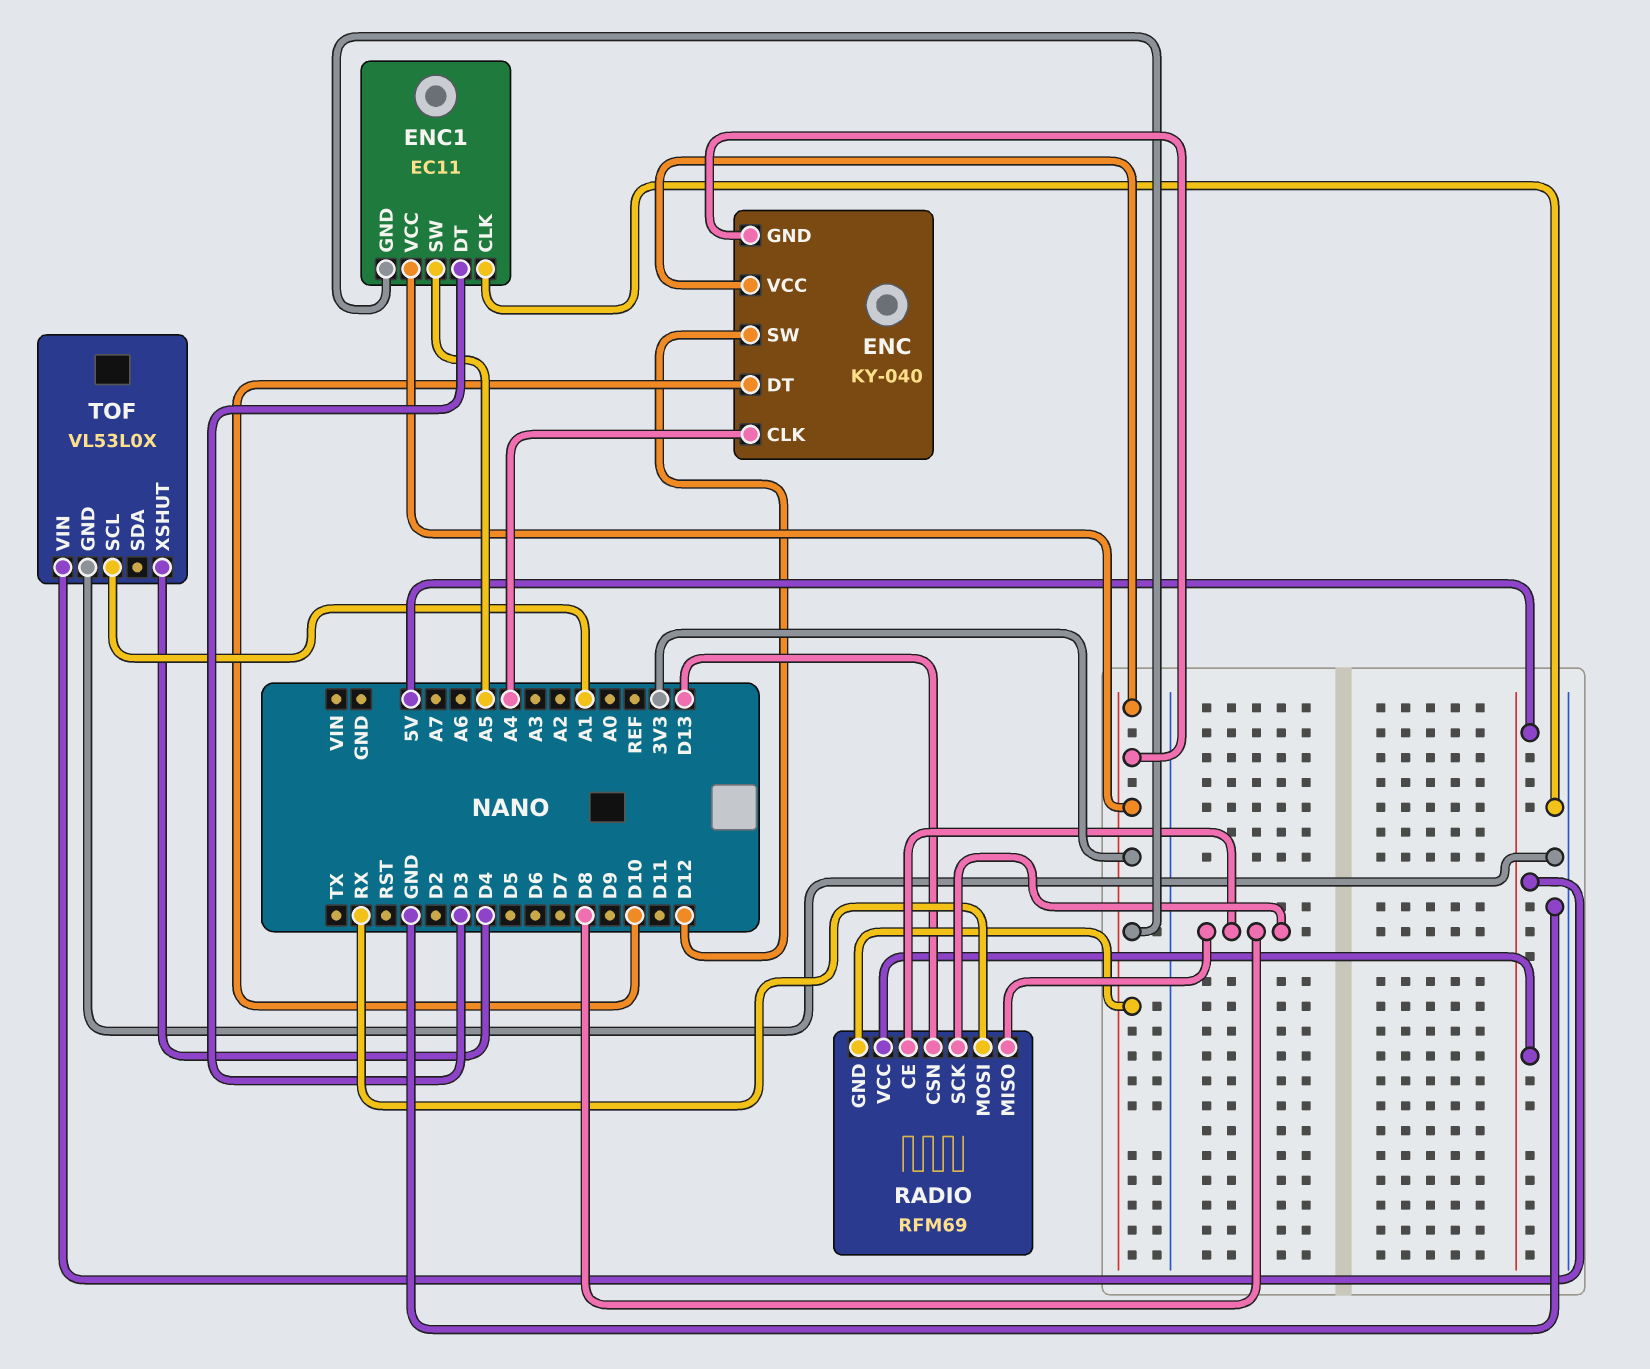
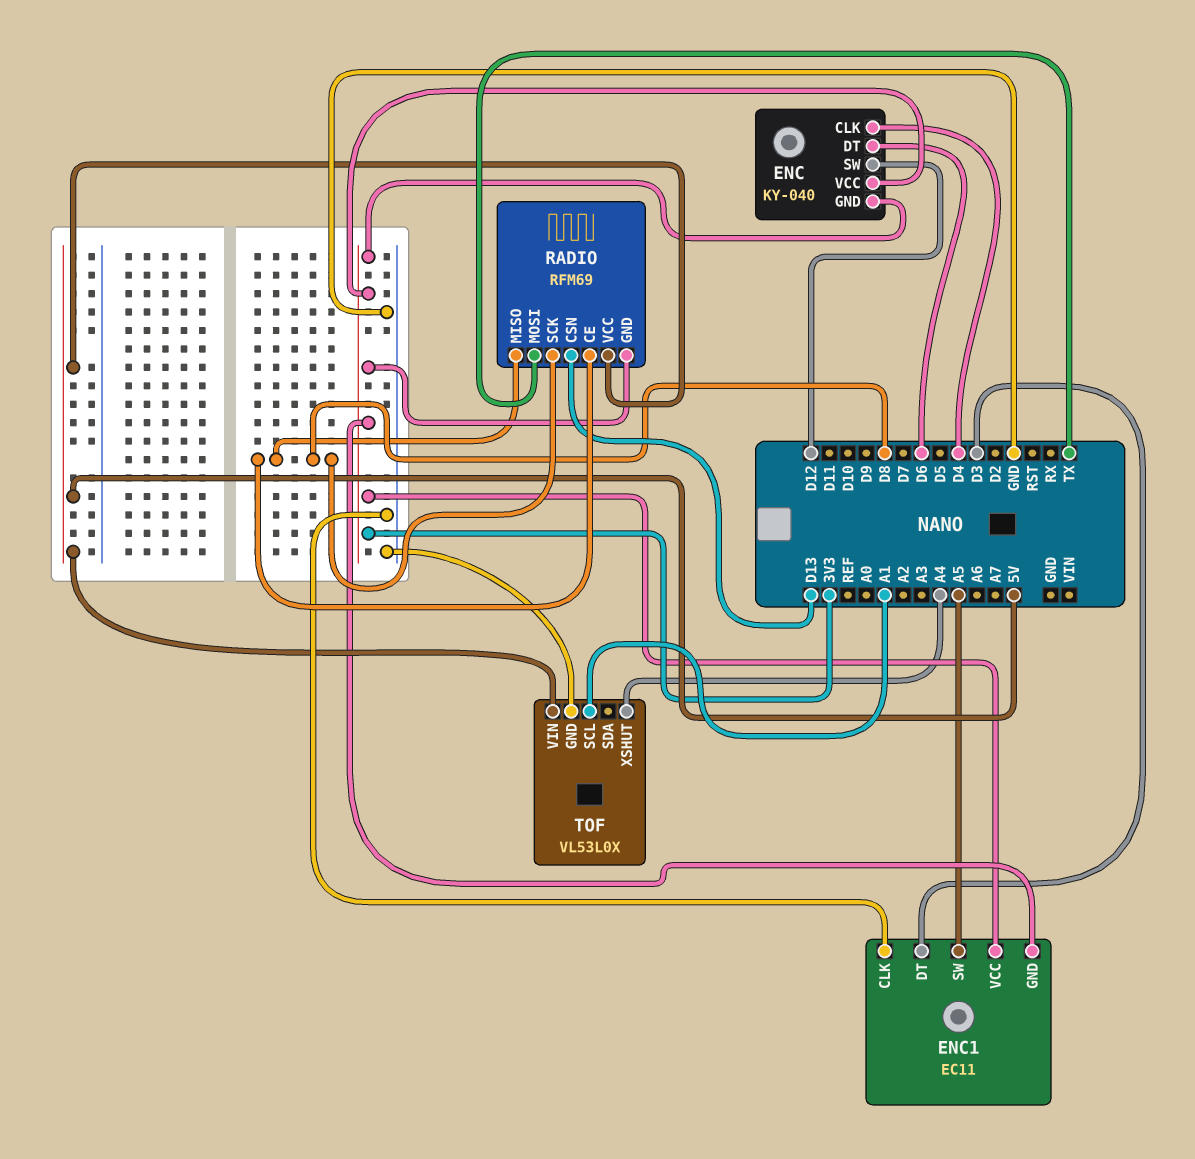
ENC pin CLK: A4 -> D4
ENC pin DT: D10 -> D6
RADIO pin MOSI: RX -> TX
TOF pin XSHUT: D4 -> A4

